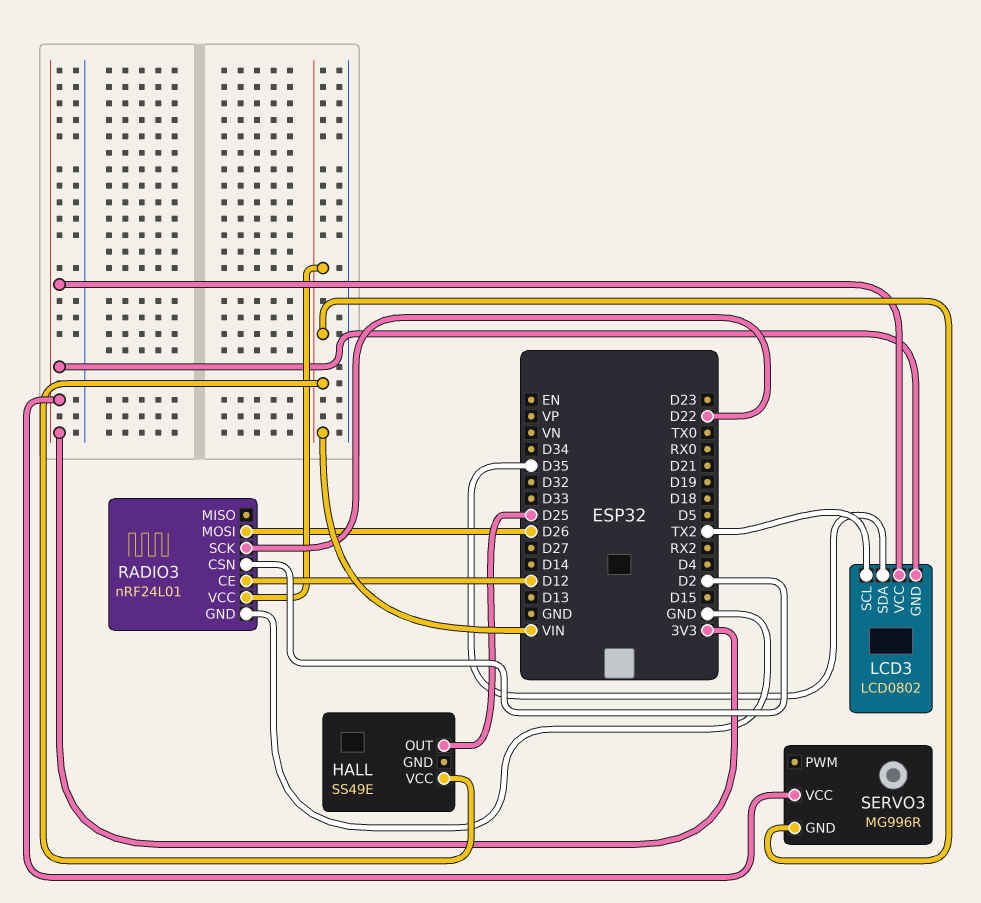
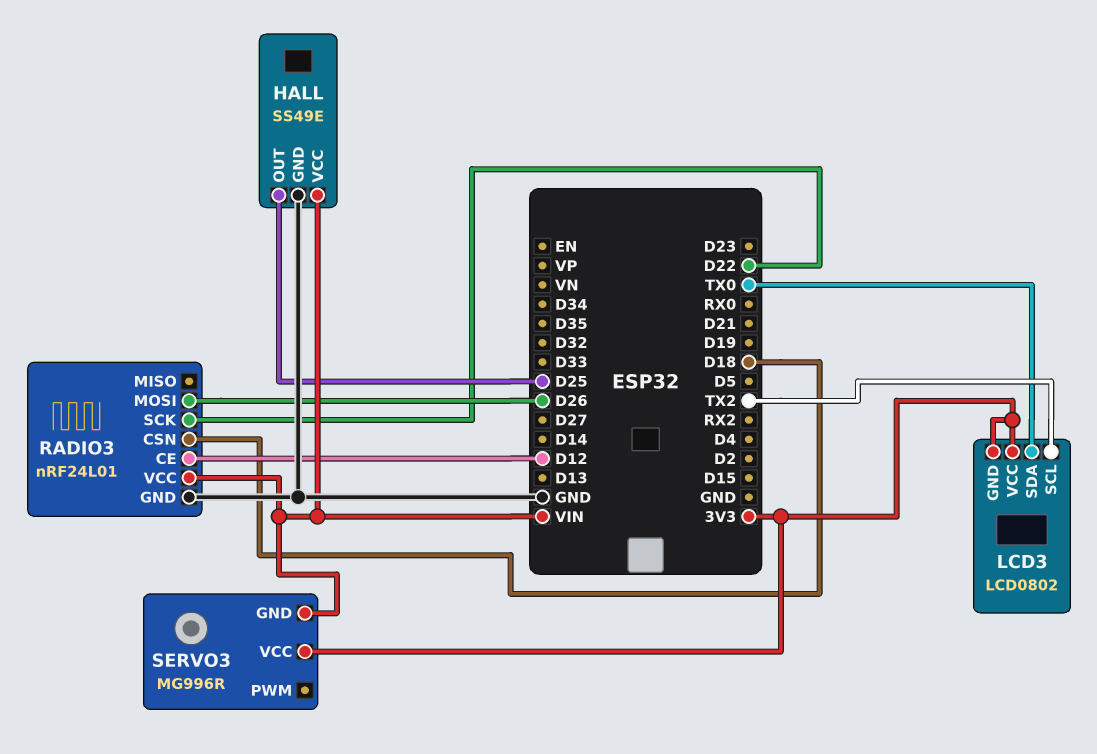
HALL pin GND: none -> GND
LCD3 pin SDA: D35 -> TX0
RADIO3 pin CSN: D2 -> D18

